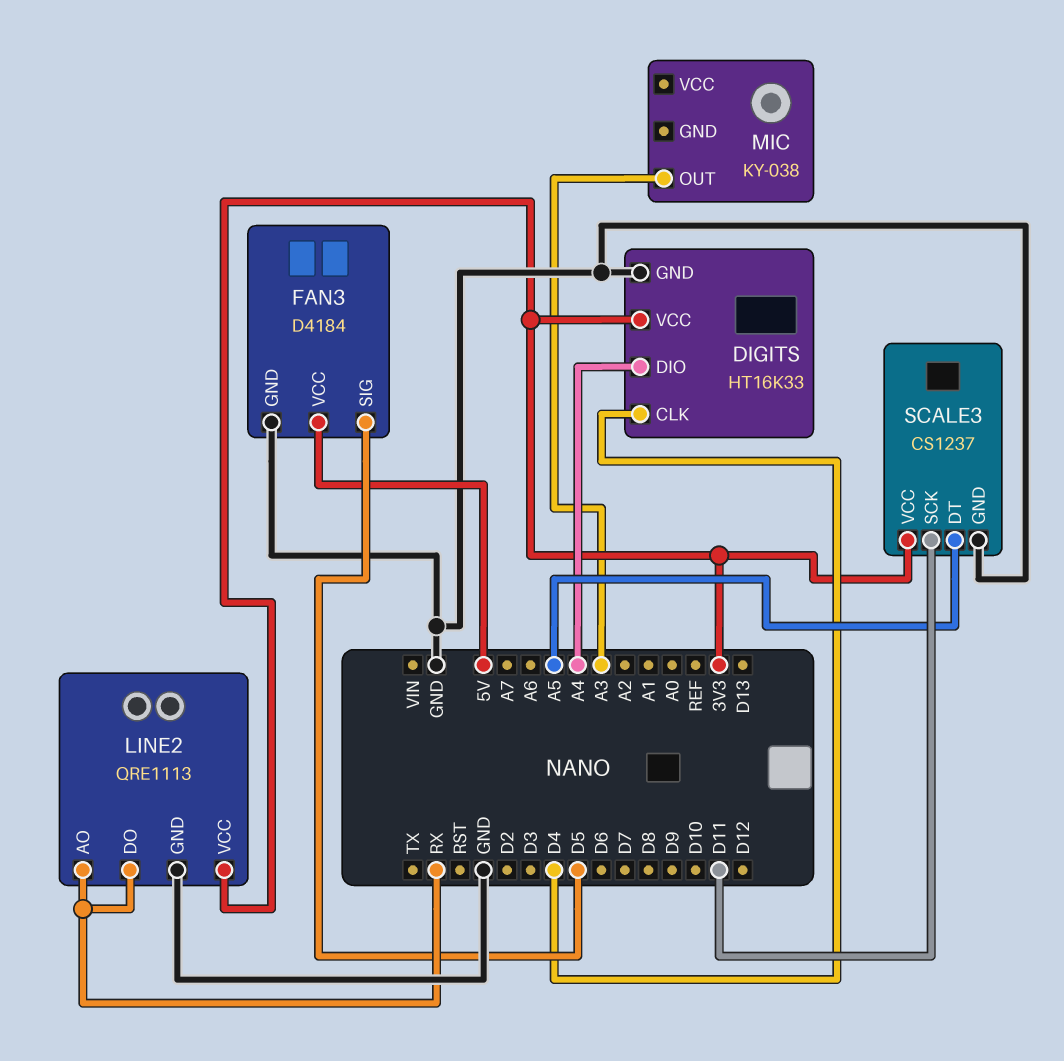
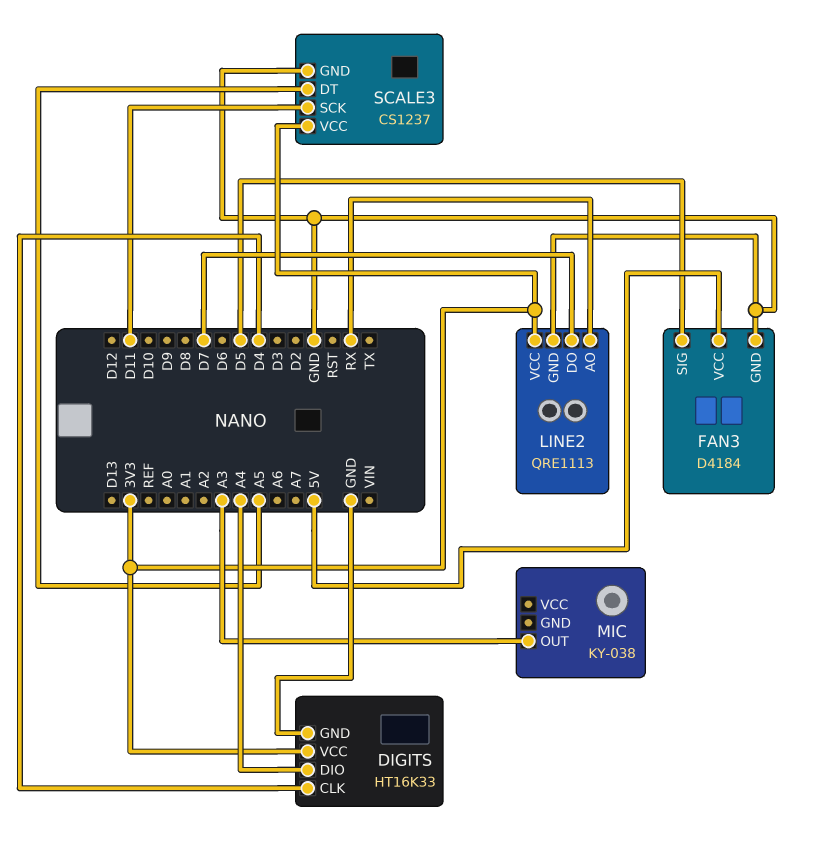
LINE2 pin DO: RX -> D7

